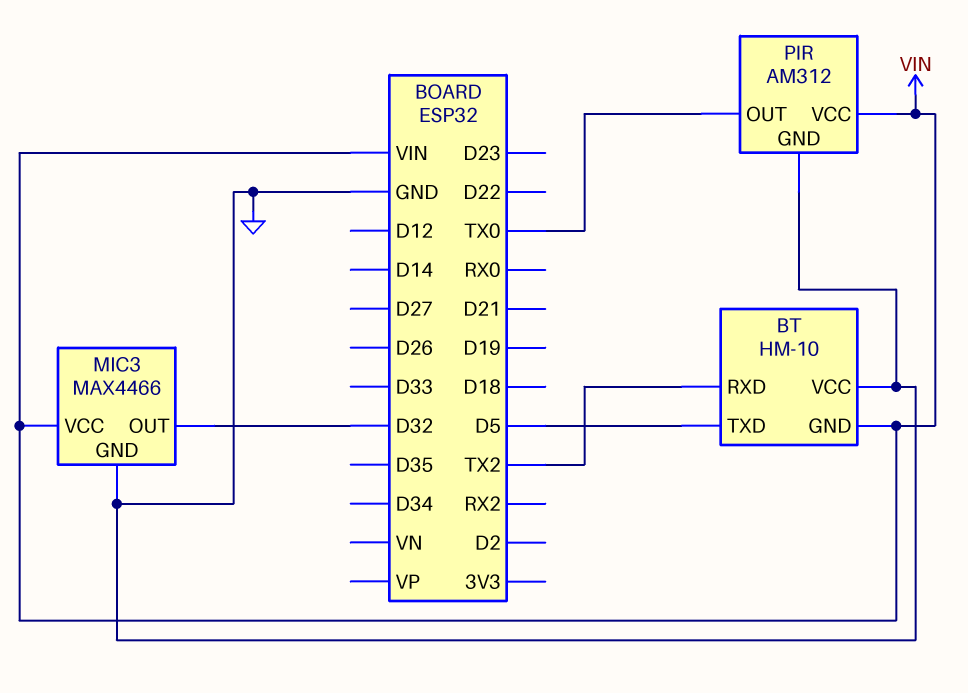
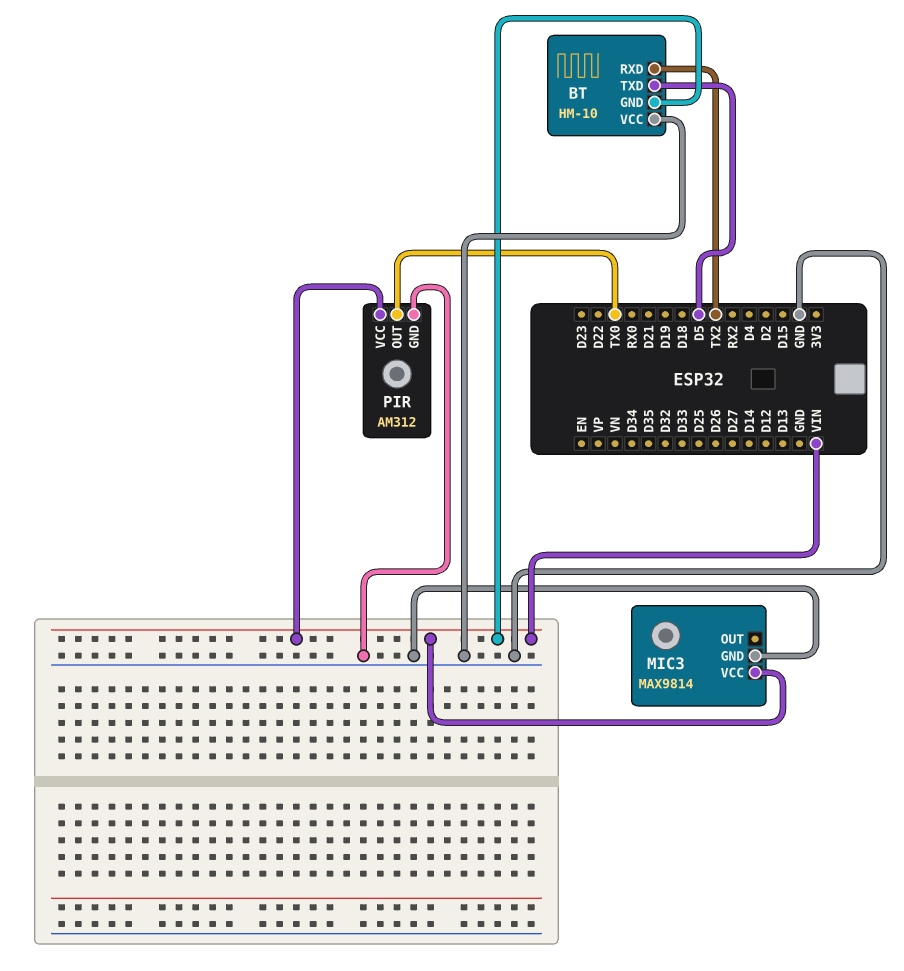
MIC3: MAX4466 -> MAX9814
MIC3 pin OUT: D32 -> none

